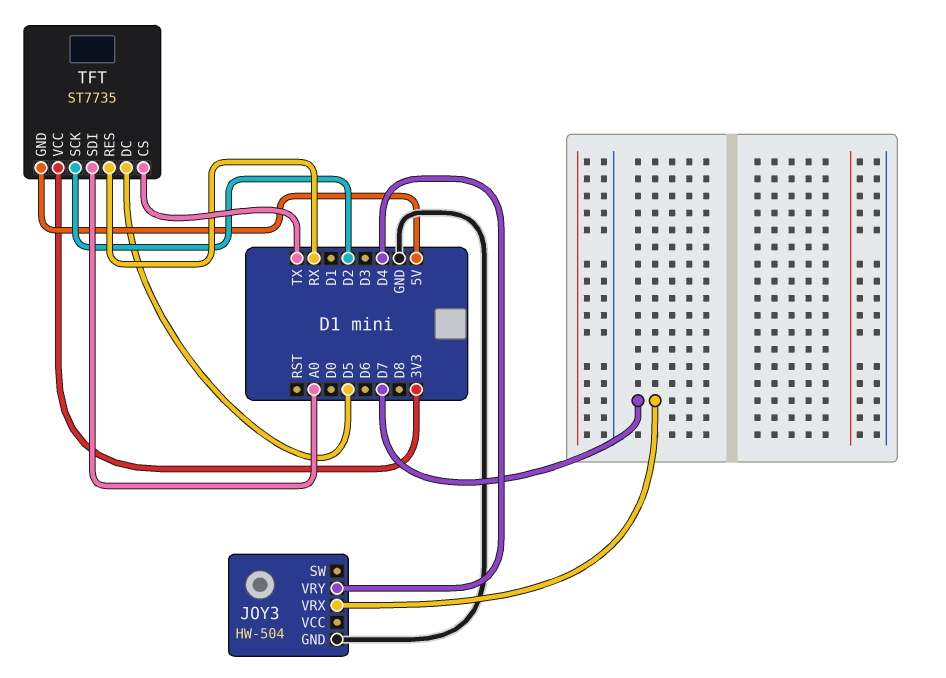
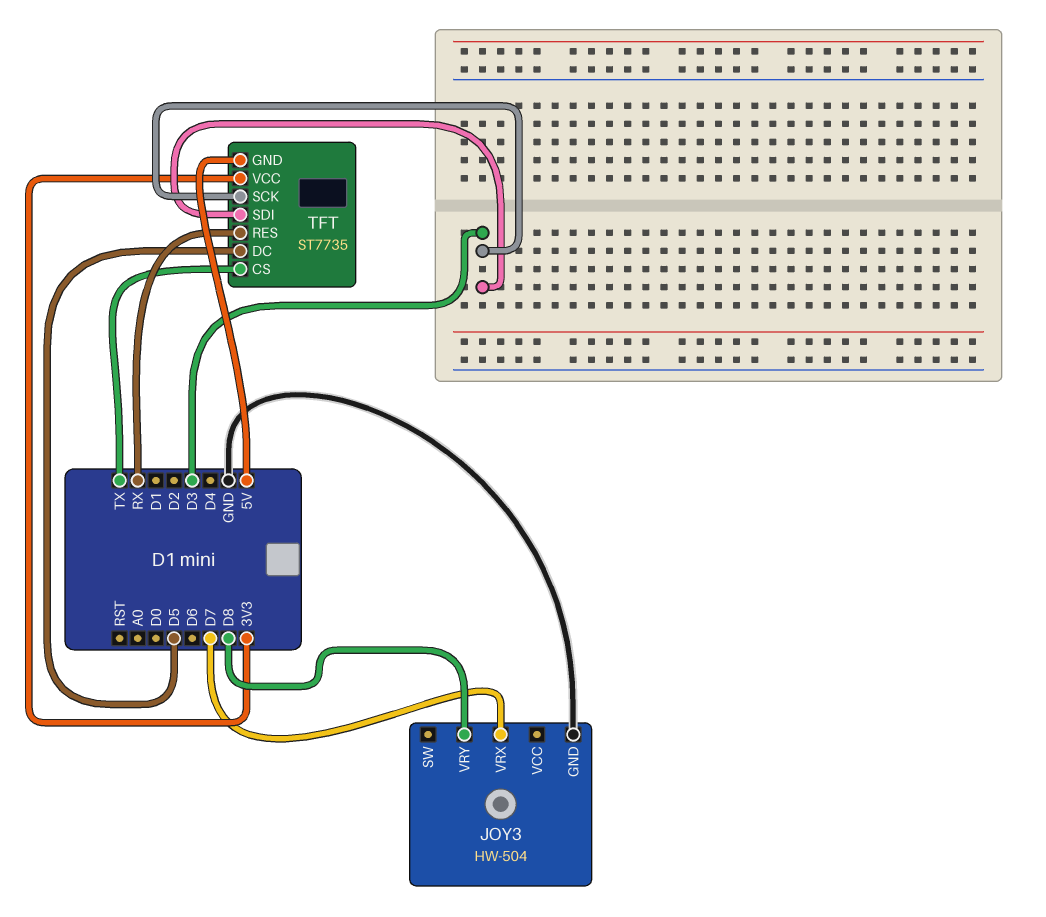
JOY3 pin VRY: D4 -> D8
TFT pin SCK: D2 -> D3
TFT pin SDI: A0 -> D3

